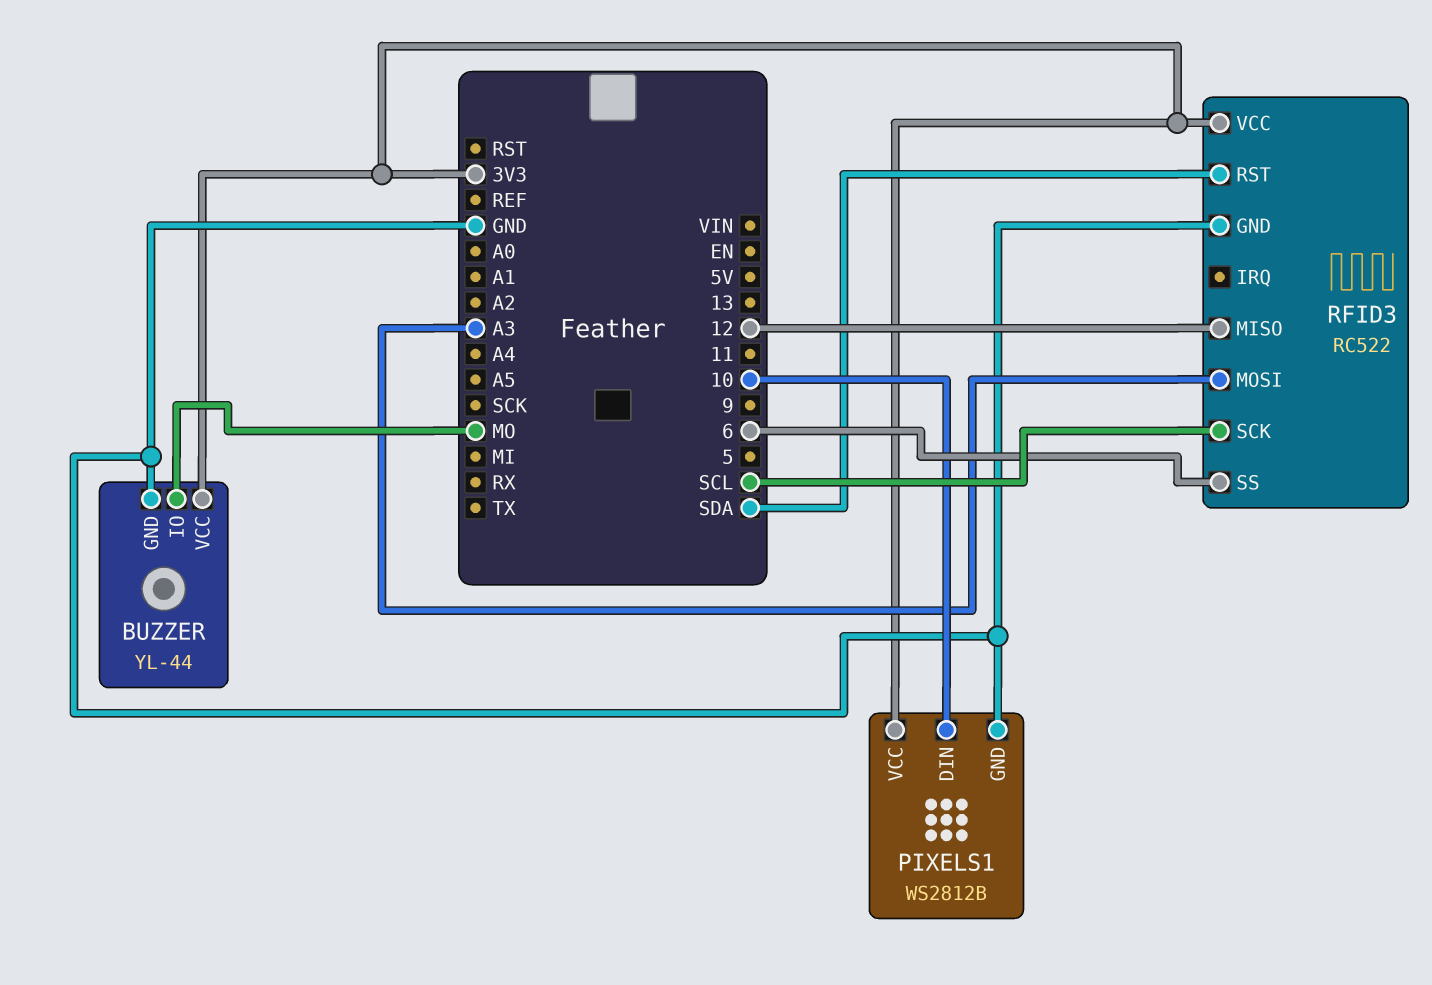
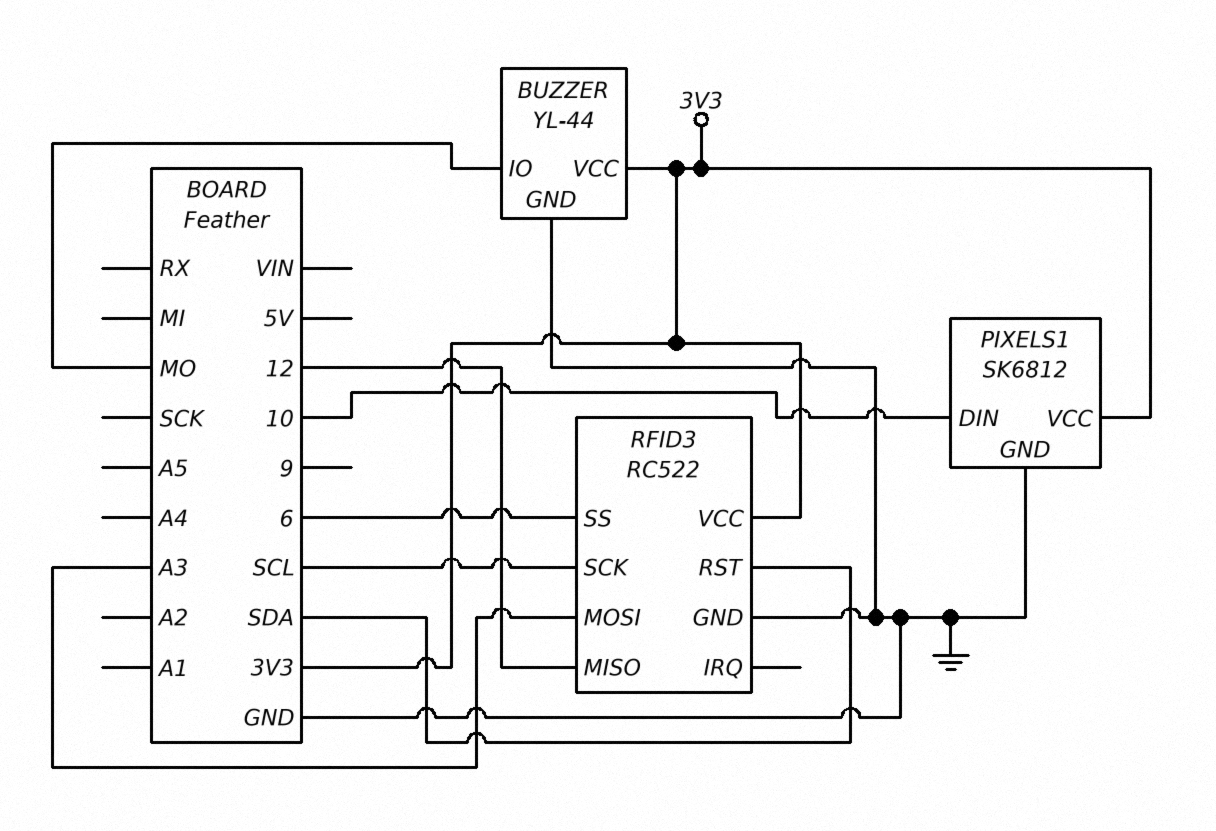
PIXELS1: WS2812B -> SK6812

